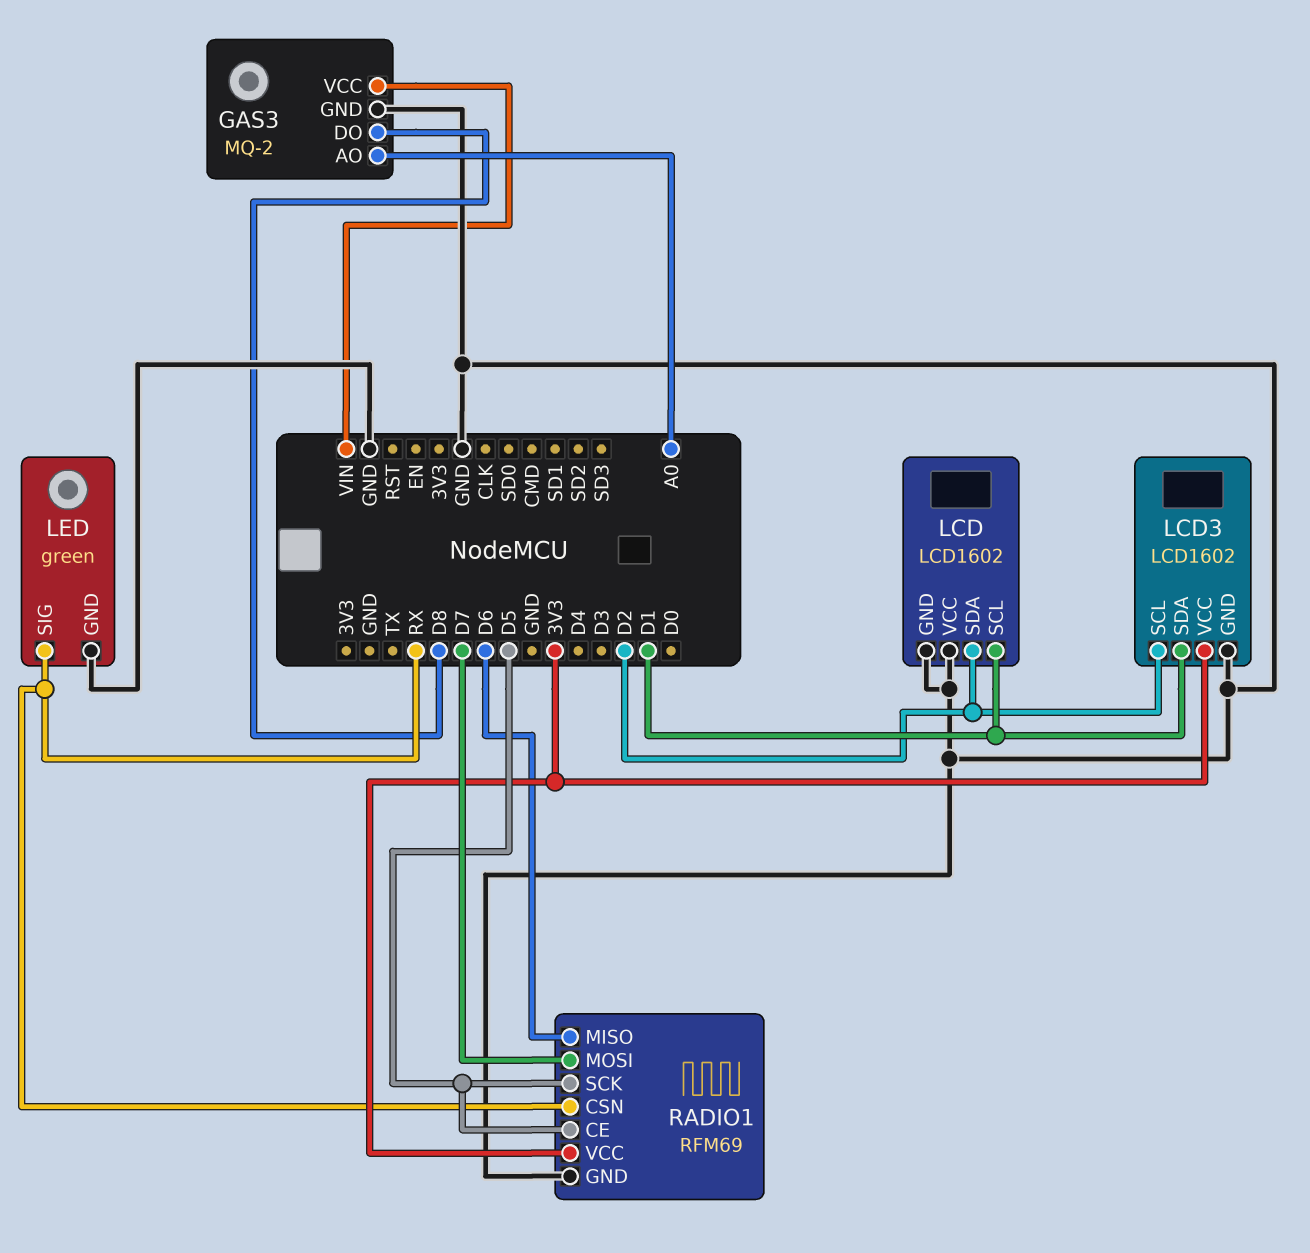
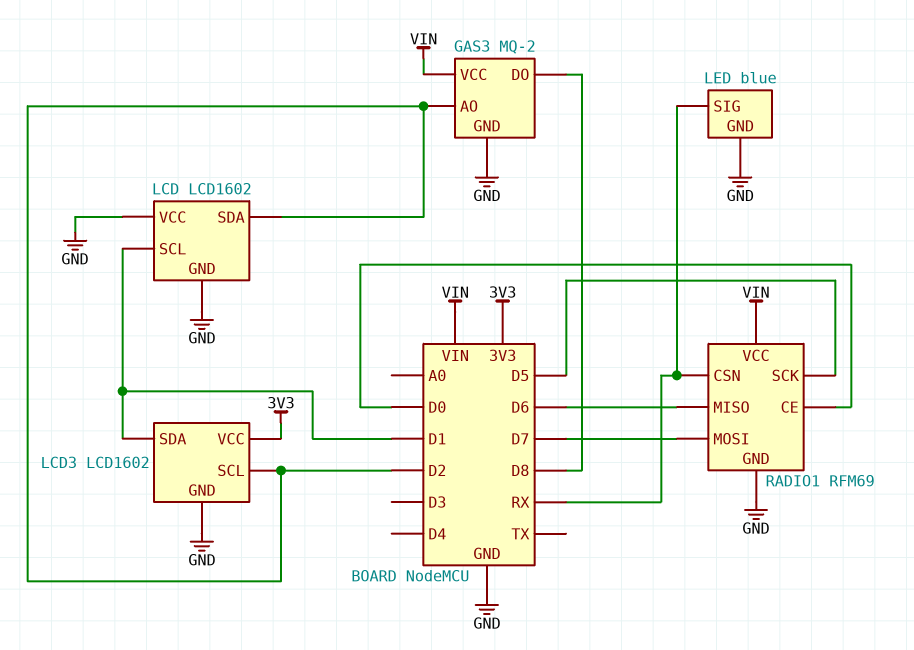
GAS3 pin AO: A0 -> D2
LED: green -> blue
RADIO1 pin CE: D5 -> D0
RADIO1 pin VCC: 3V3 -> VIN

